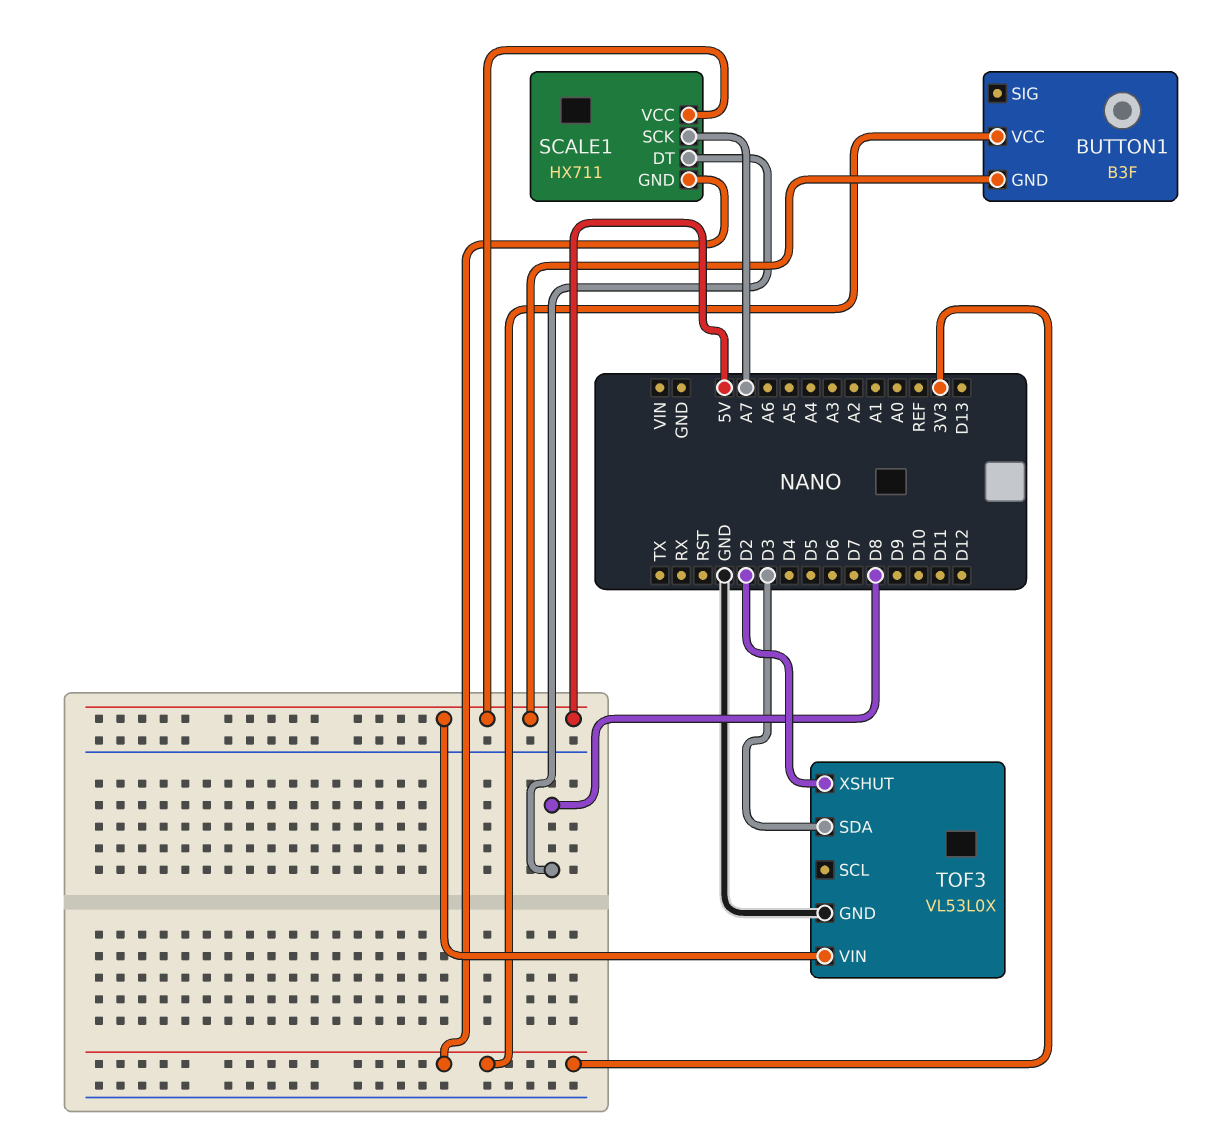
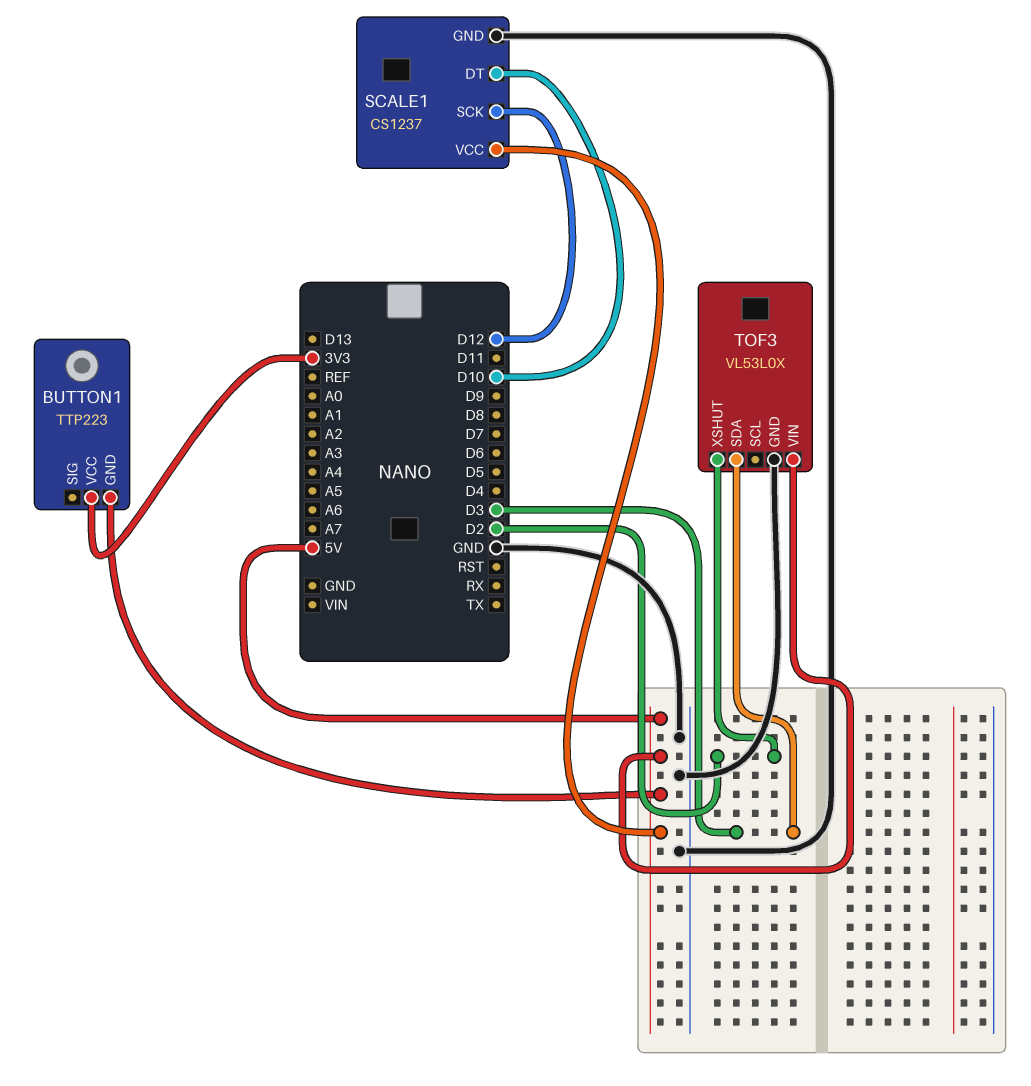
BUTTON1: B3F -> TTP223
SCALE1: HX711 -> CS1237
SCALE1 pin DT: D8 -> D10
SCALE1 pin GND: 3V3 -> GND
SCALE1 pin SCK: A7 -> D12

